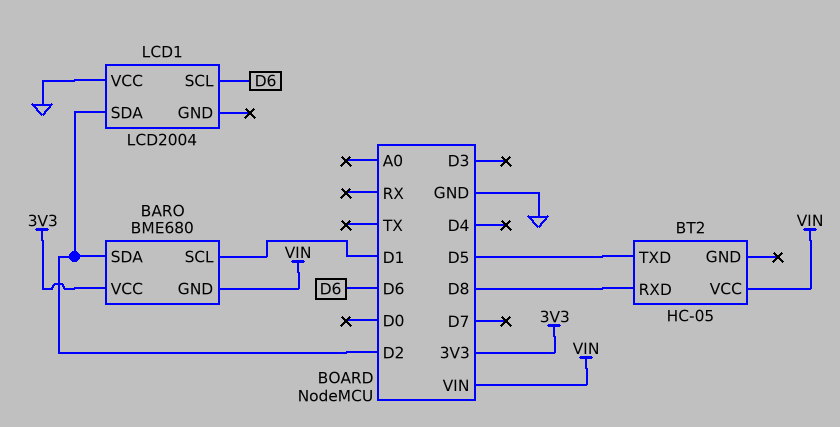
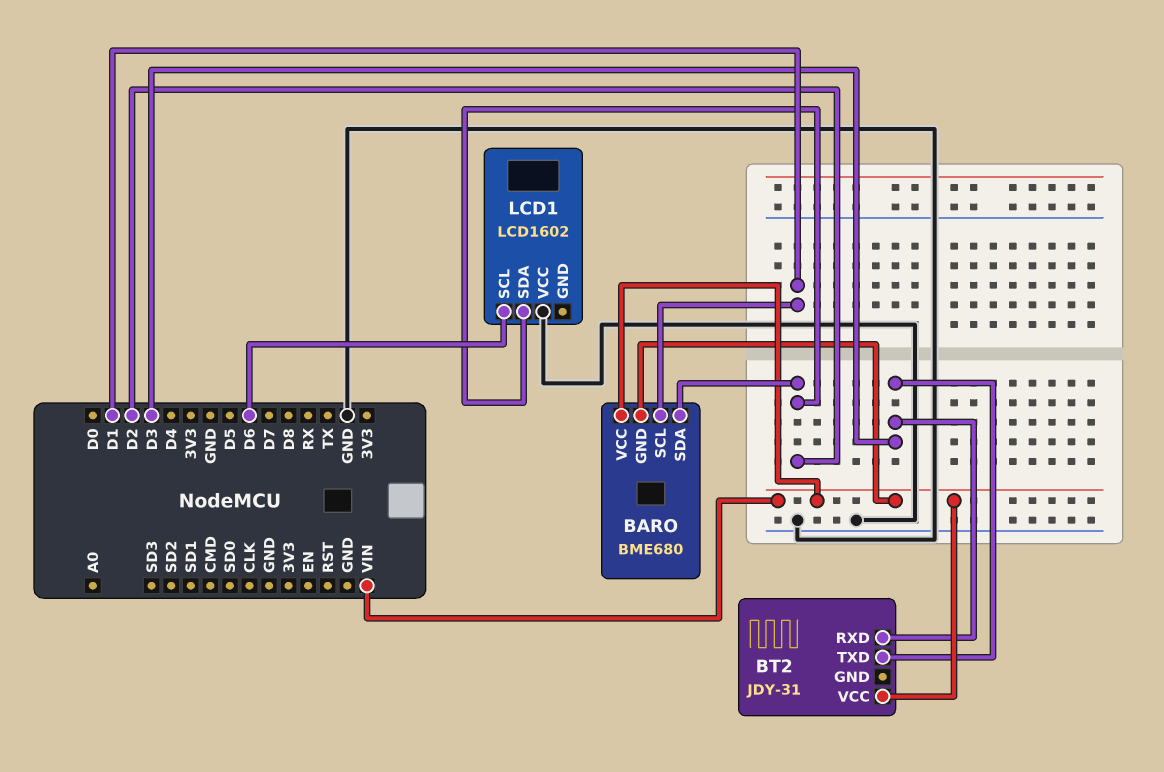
BARO pin VCC: 3V3 -> VIN
BT2: HC-05 -> JDY-31
BT2 pin RXD: D8 -> D3
BT2 pin TXD: D5 -> D3
LCD1: LCD2004 -> LCD1602

